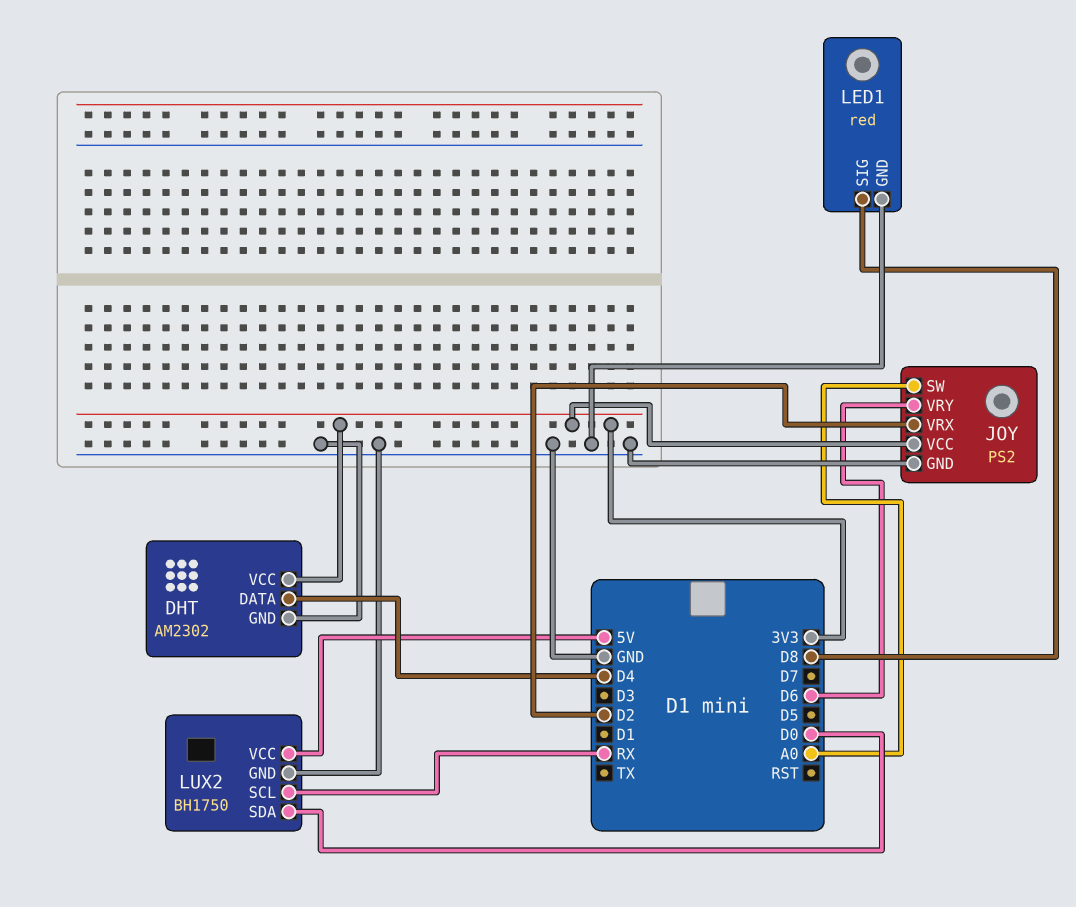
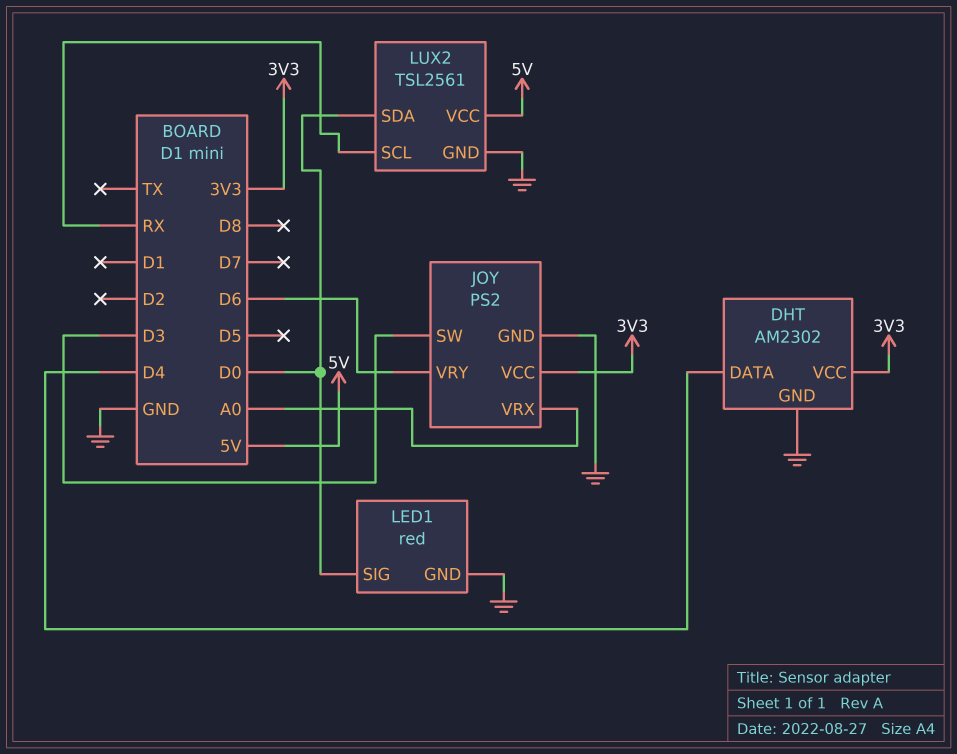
JOY pin SW: A0 -> D3
JOY pin VRX: D2 -> A0
LED1 pin SIG: D8 -> D0
LUX2: BH1750 -> TSL2561

